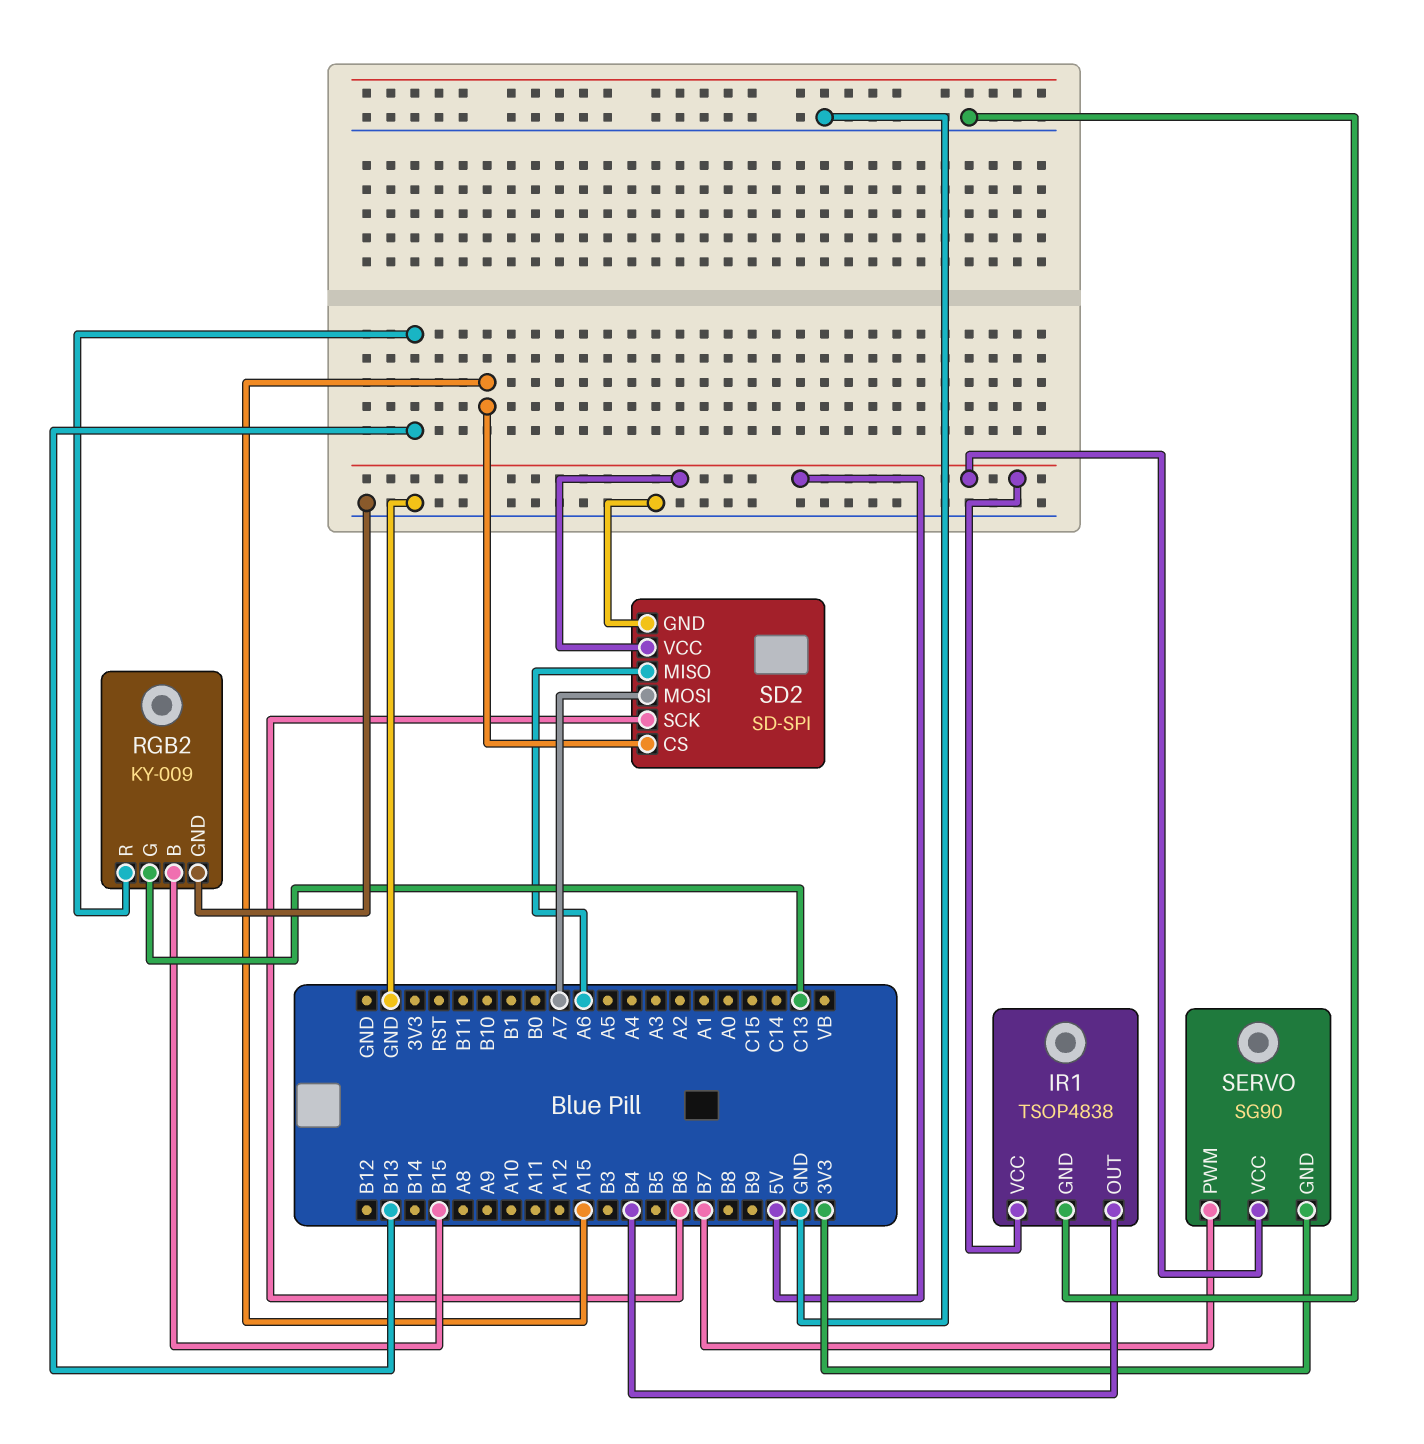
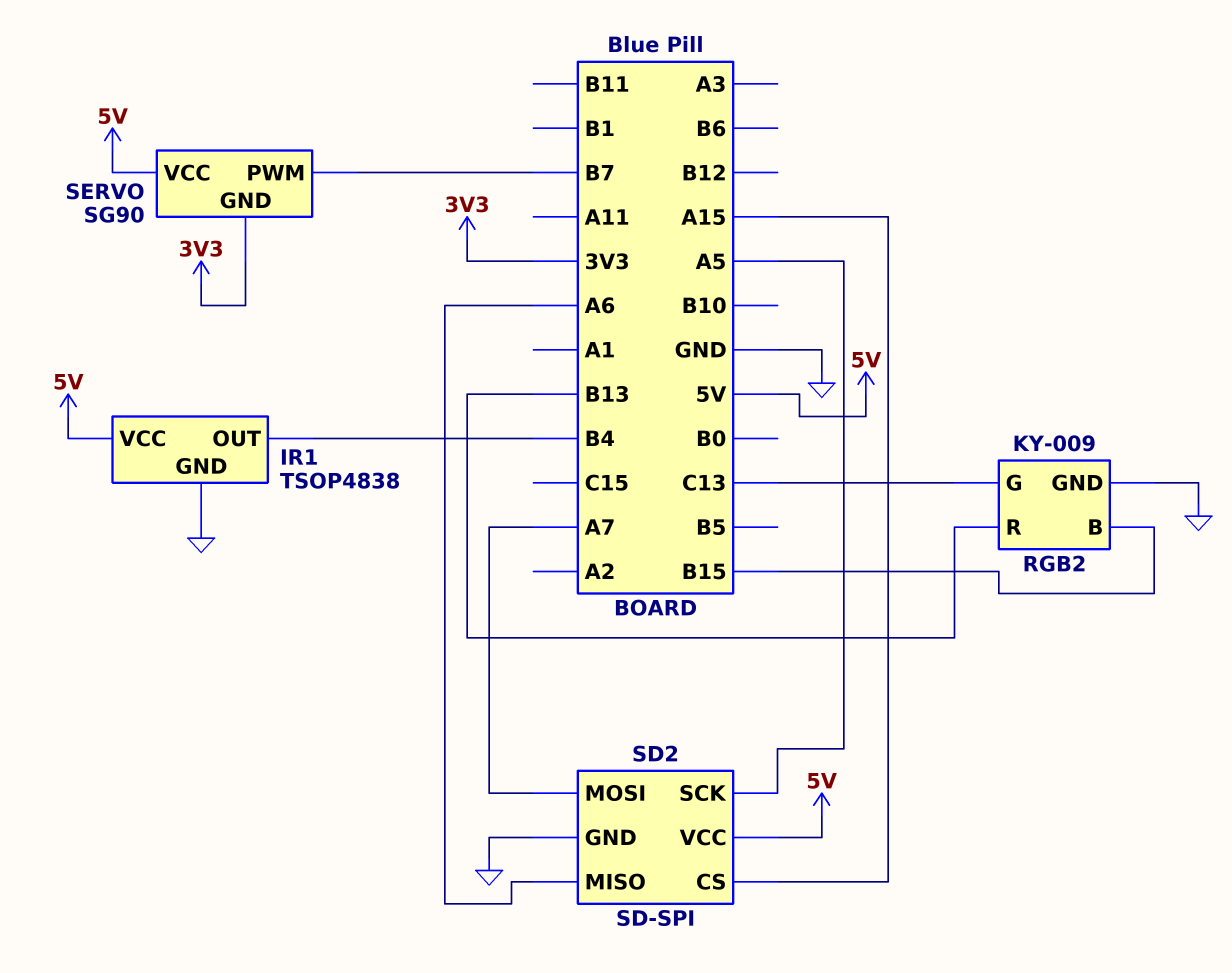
SD2 pin SCK: B6 -> A5

